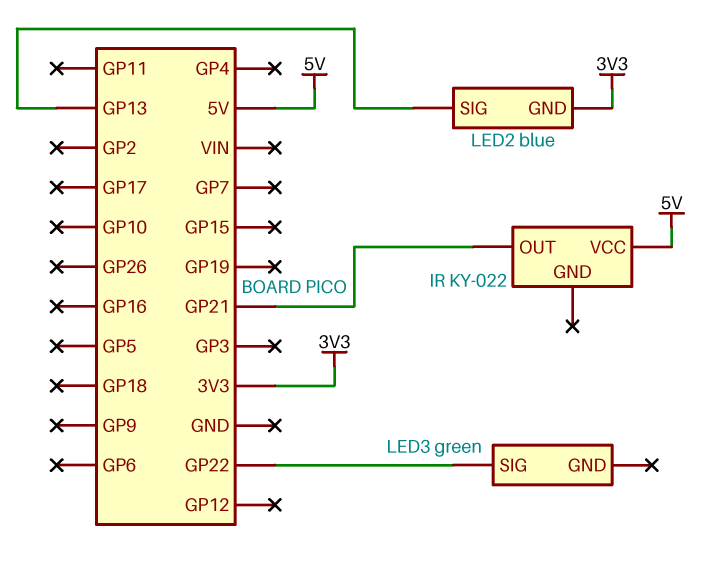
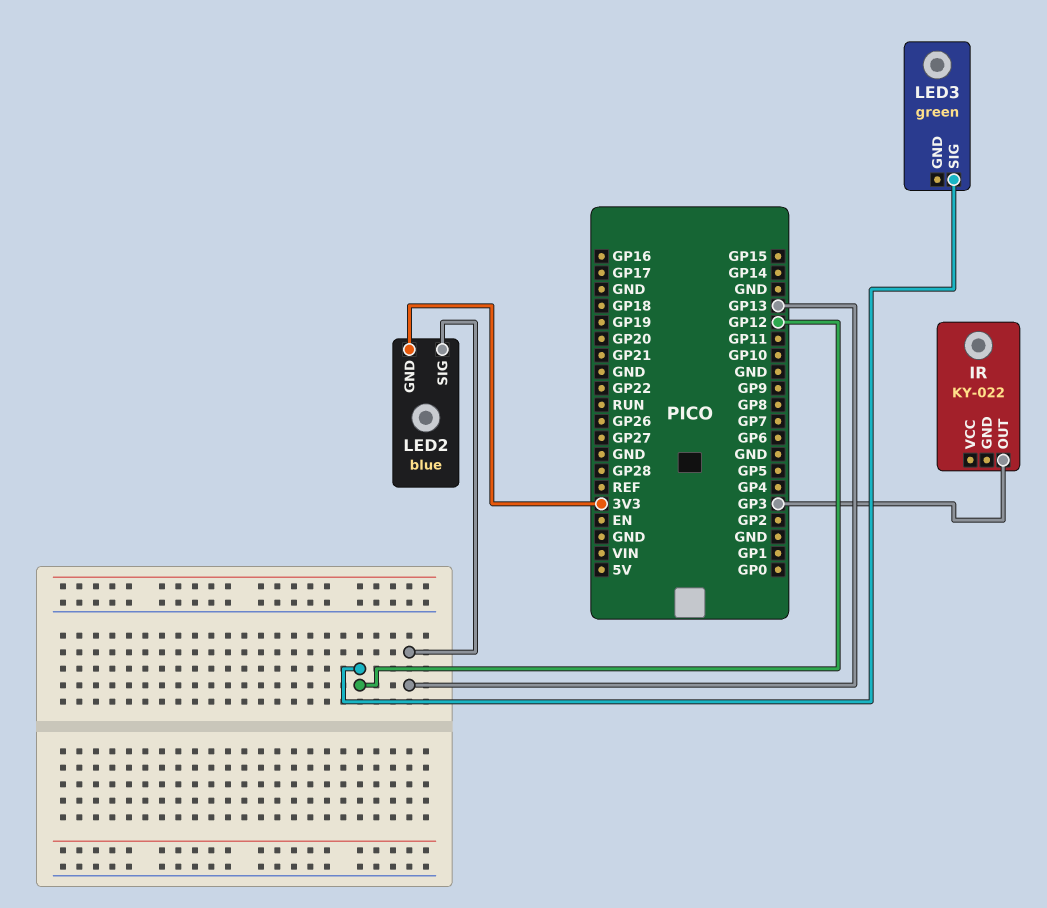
IR pin OUT: GP21 -> GP3
IR pin VCC: 5V -> none
LED3 pin SIG: GP22 -> GP12

